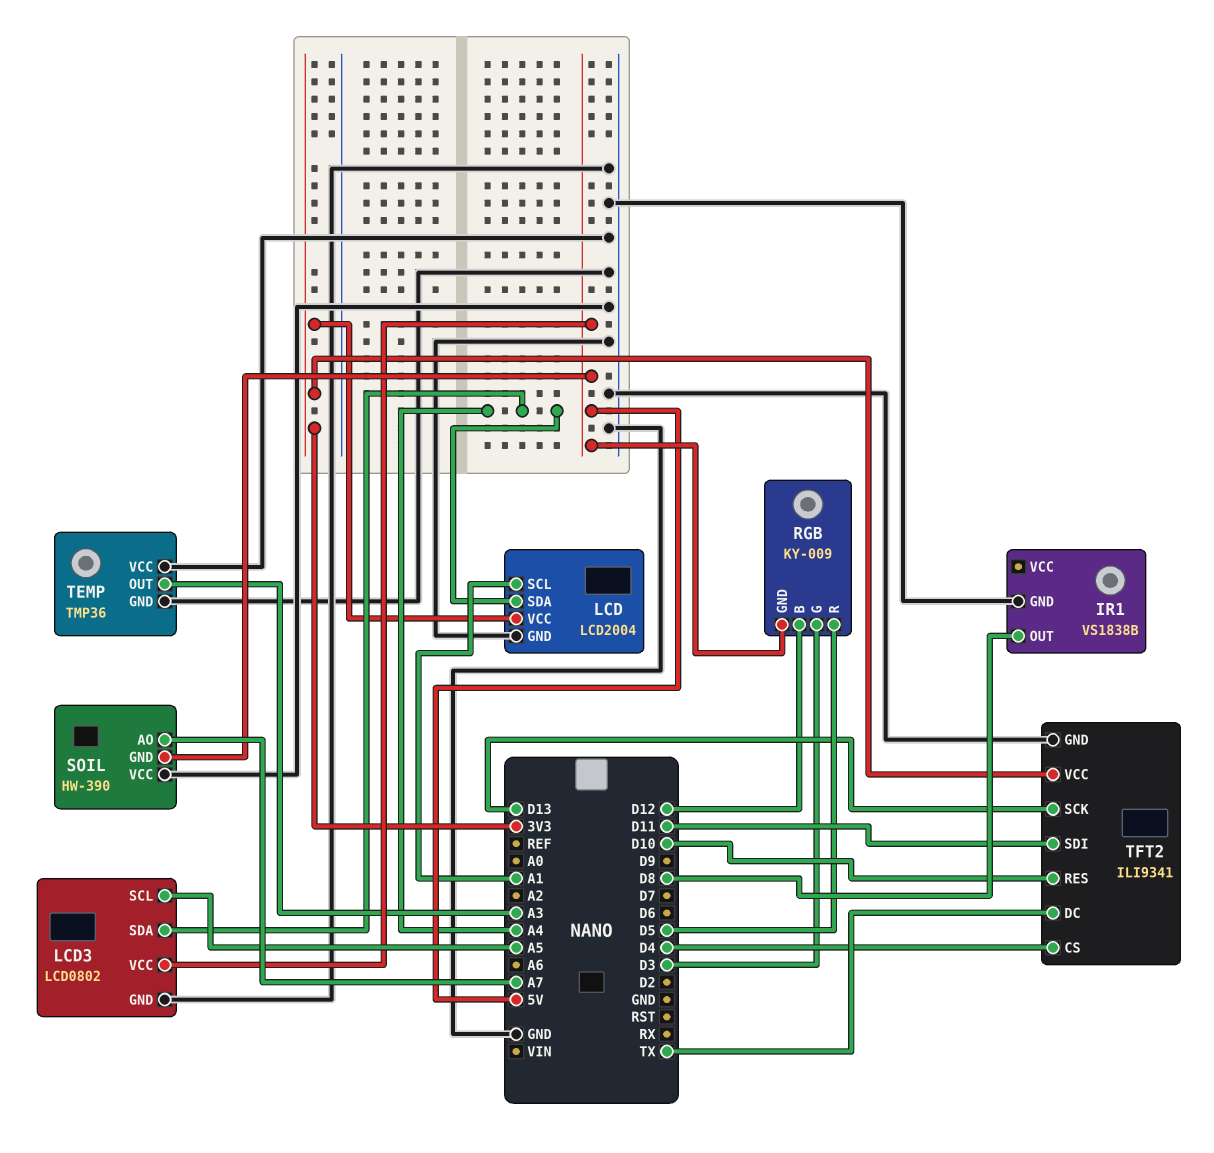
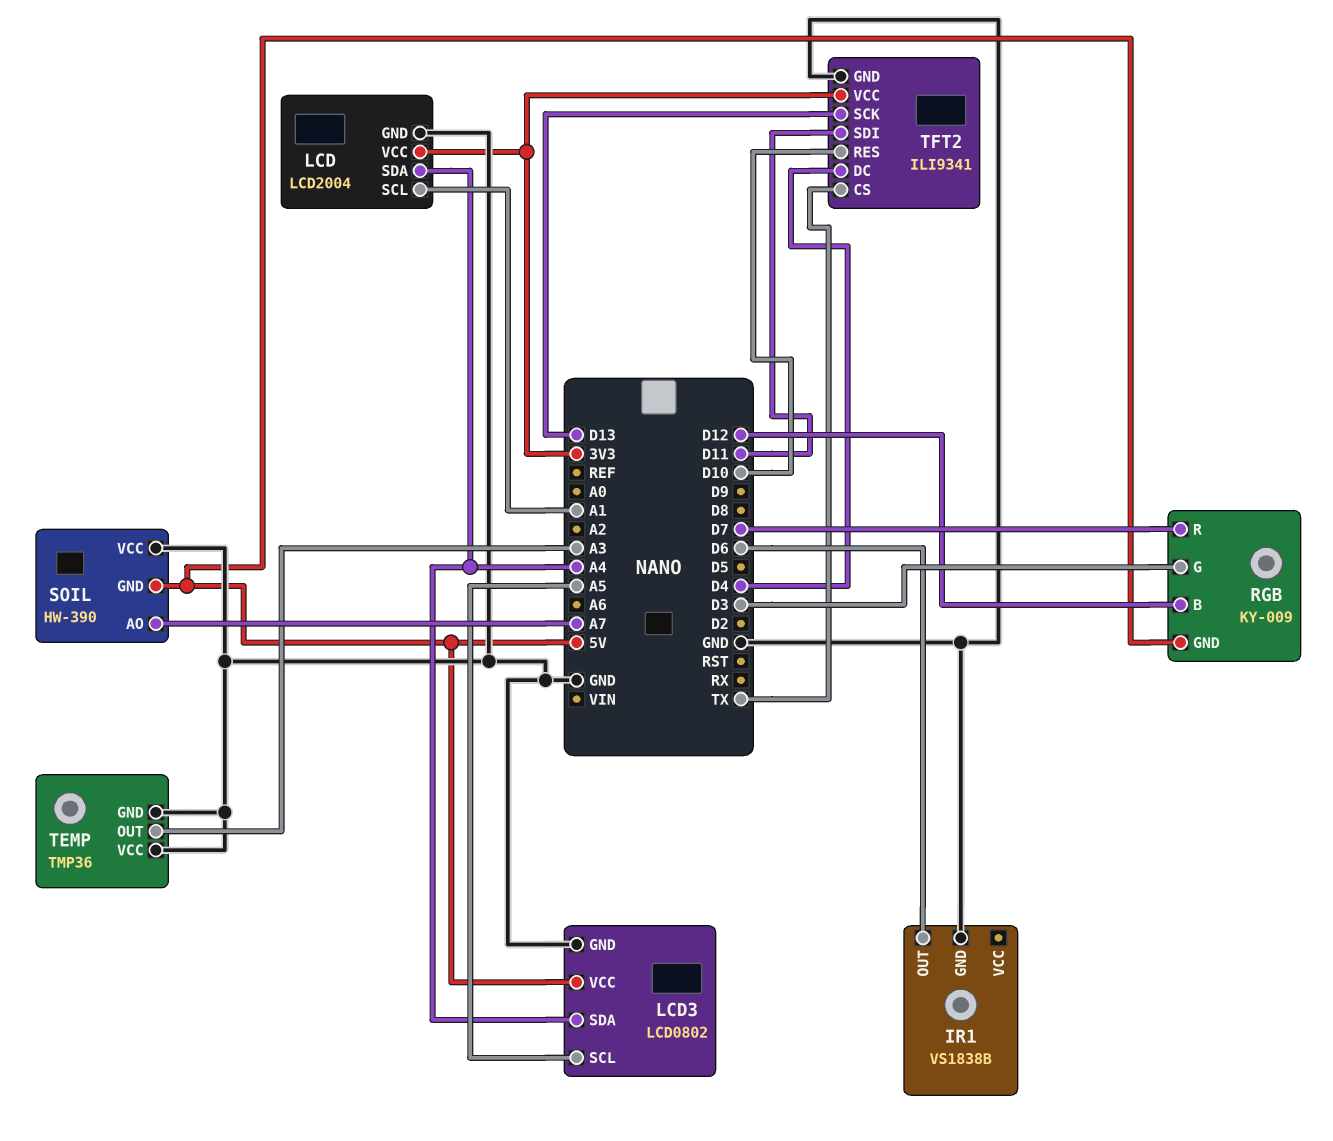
IR1 pin OUT: D8 -> D6
RGB pin R: D5 -> D7
TFT2 pin CS: D4 -> TX
TFT2 pin DC: TX -> D4

